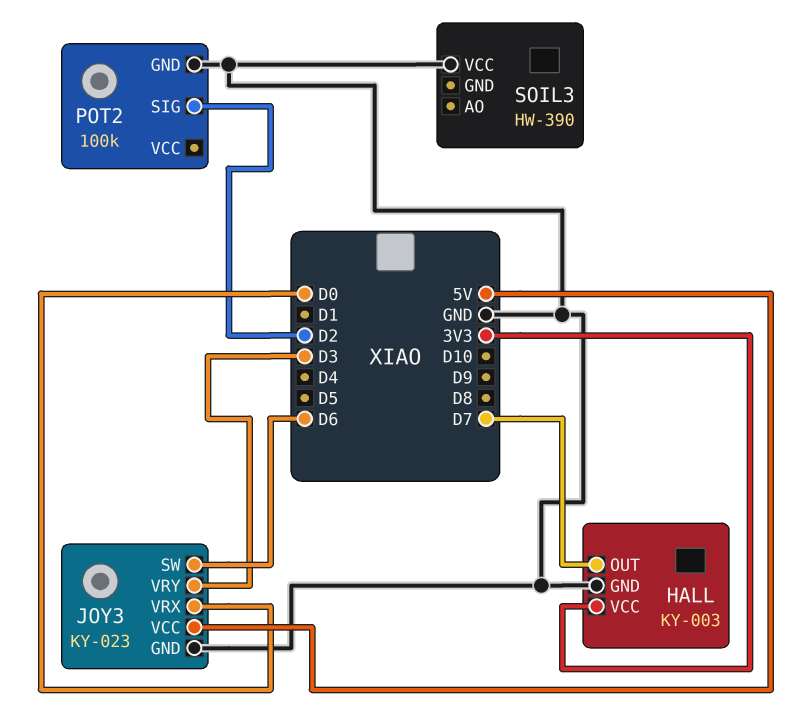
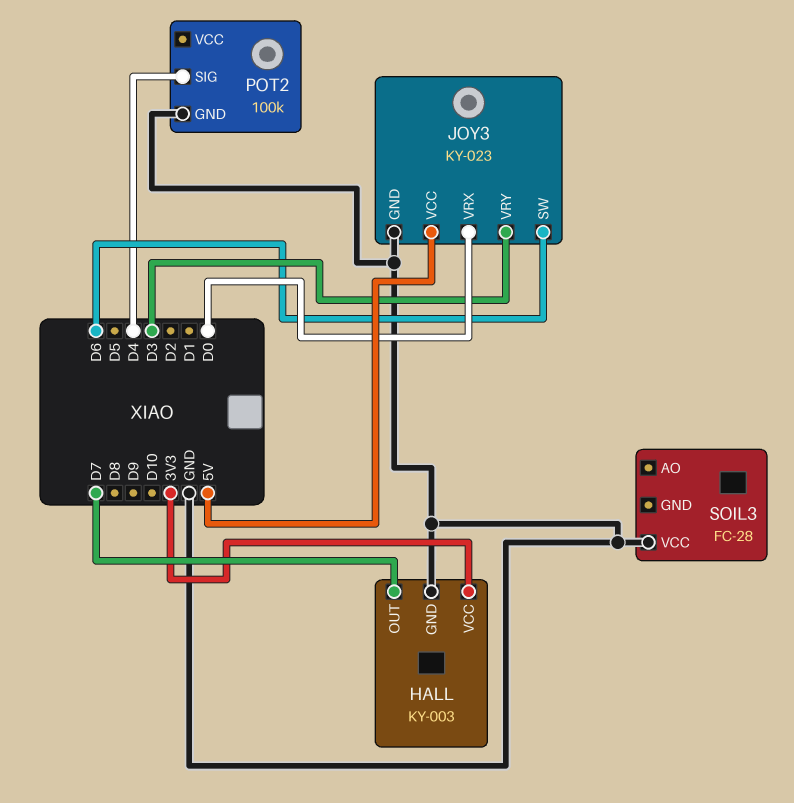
POT2 pin SIG: D2 -> D4
SOIL3: HW-390 -> FC-28

